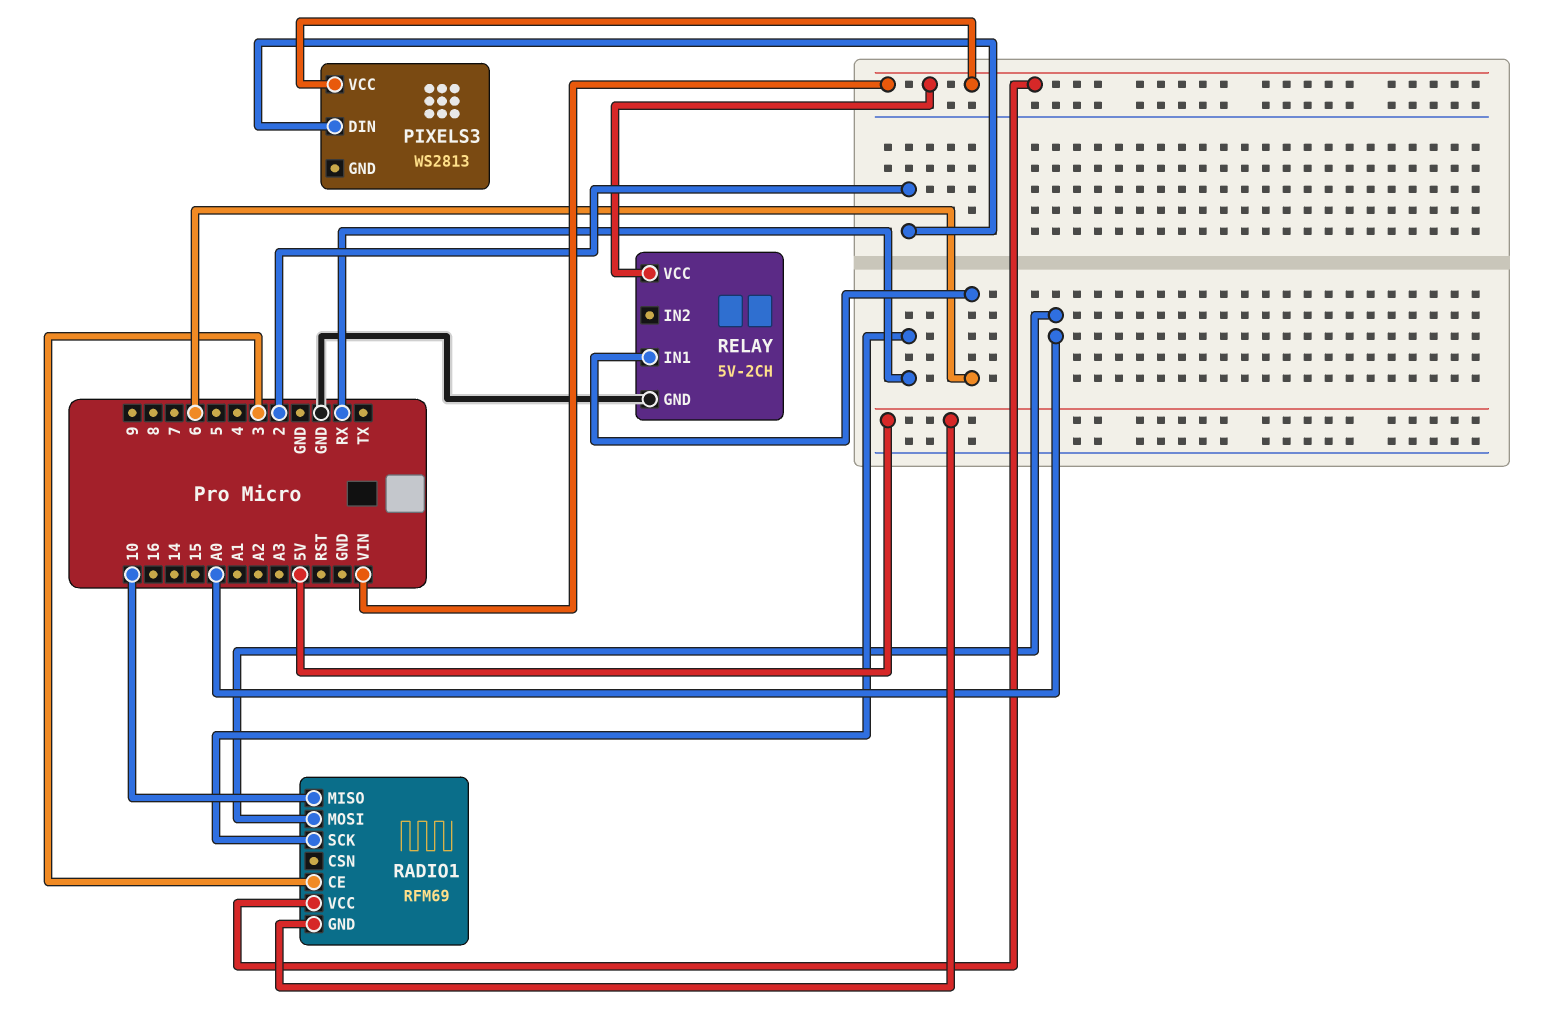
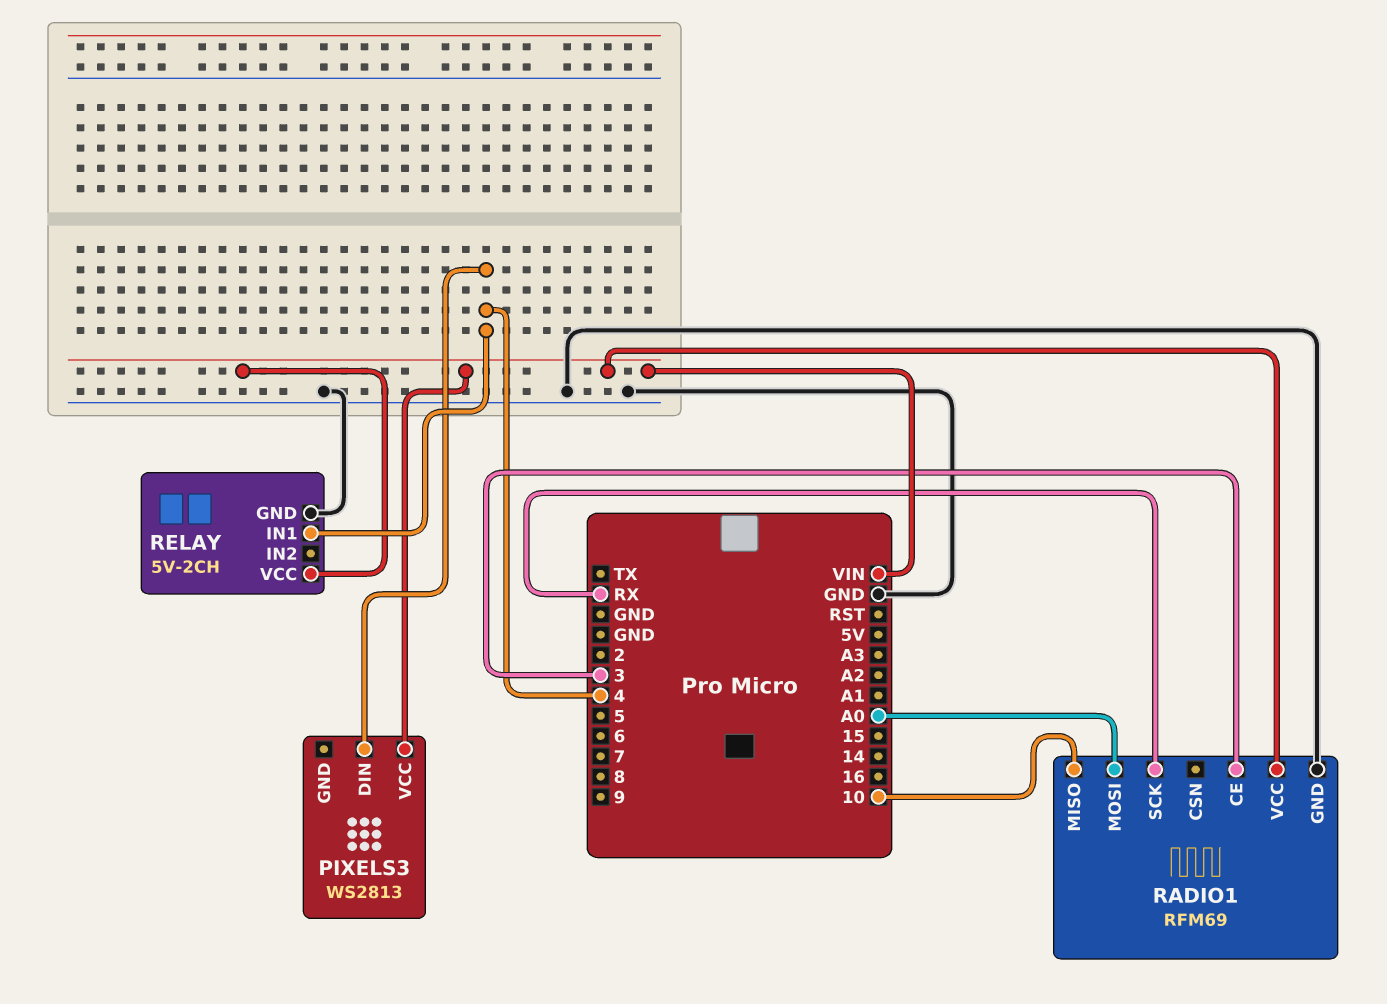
PIXELS3 pin DIN: 2 -> 4
RADIO1 pin GND: 5V -> GND
RELAY pin IN1: 6 -> 4

